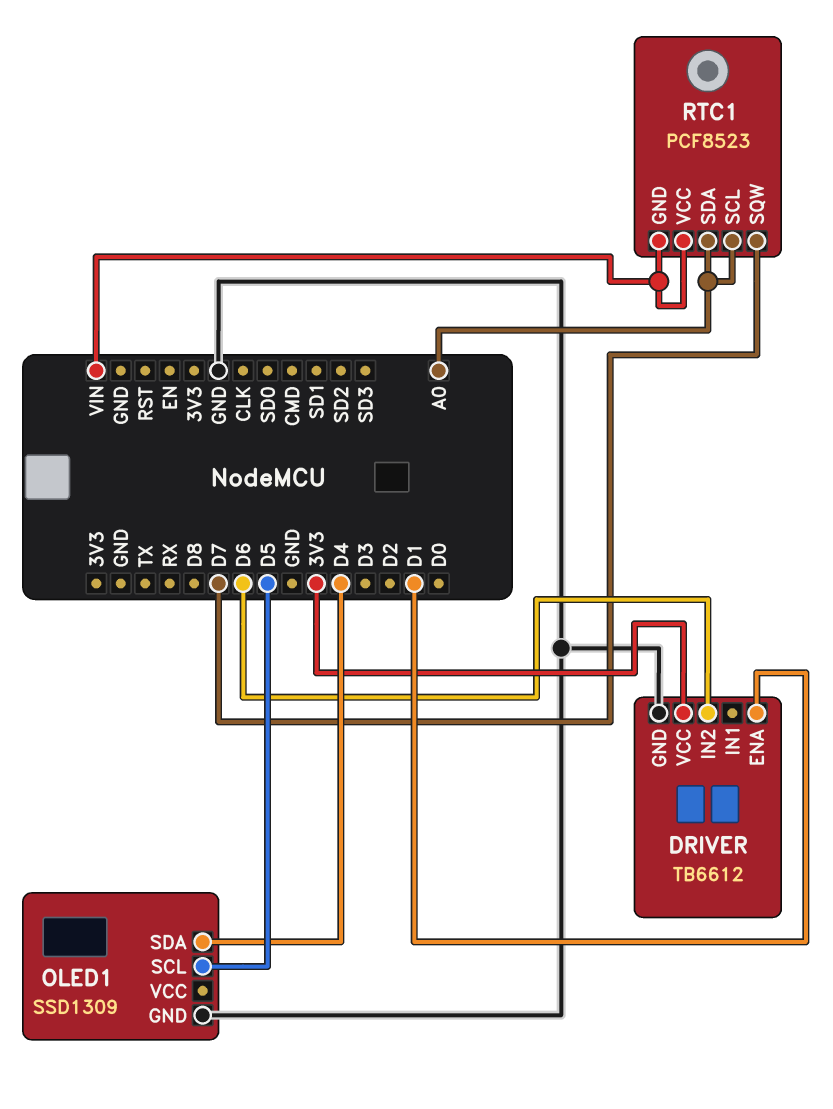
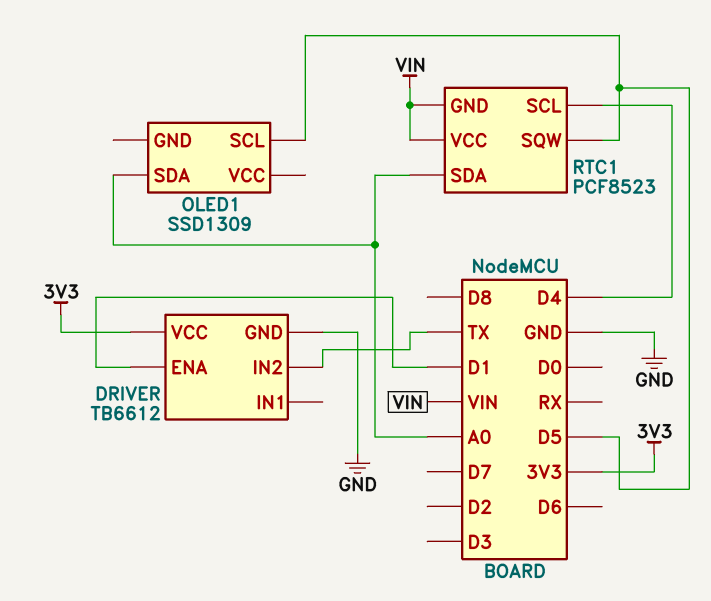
DRIVER pin IN2: D6 -> TX
OLED1 pin GND: GND -> none
OLED1 pin SDA: D4 -> A0
RTC1 pin SCL: A0 -> D4
RTC1 pin SQW: D7 -> D5

